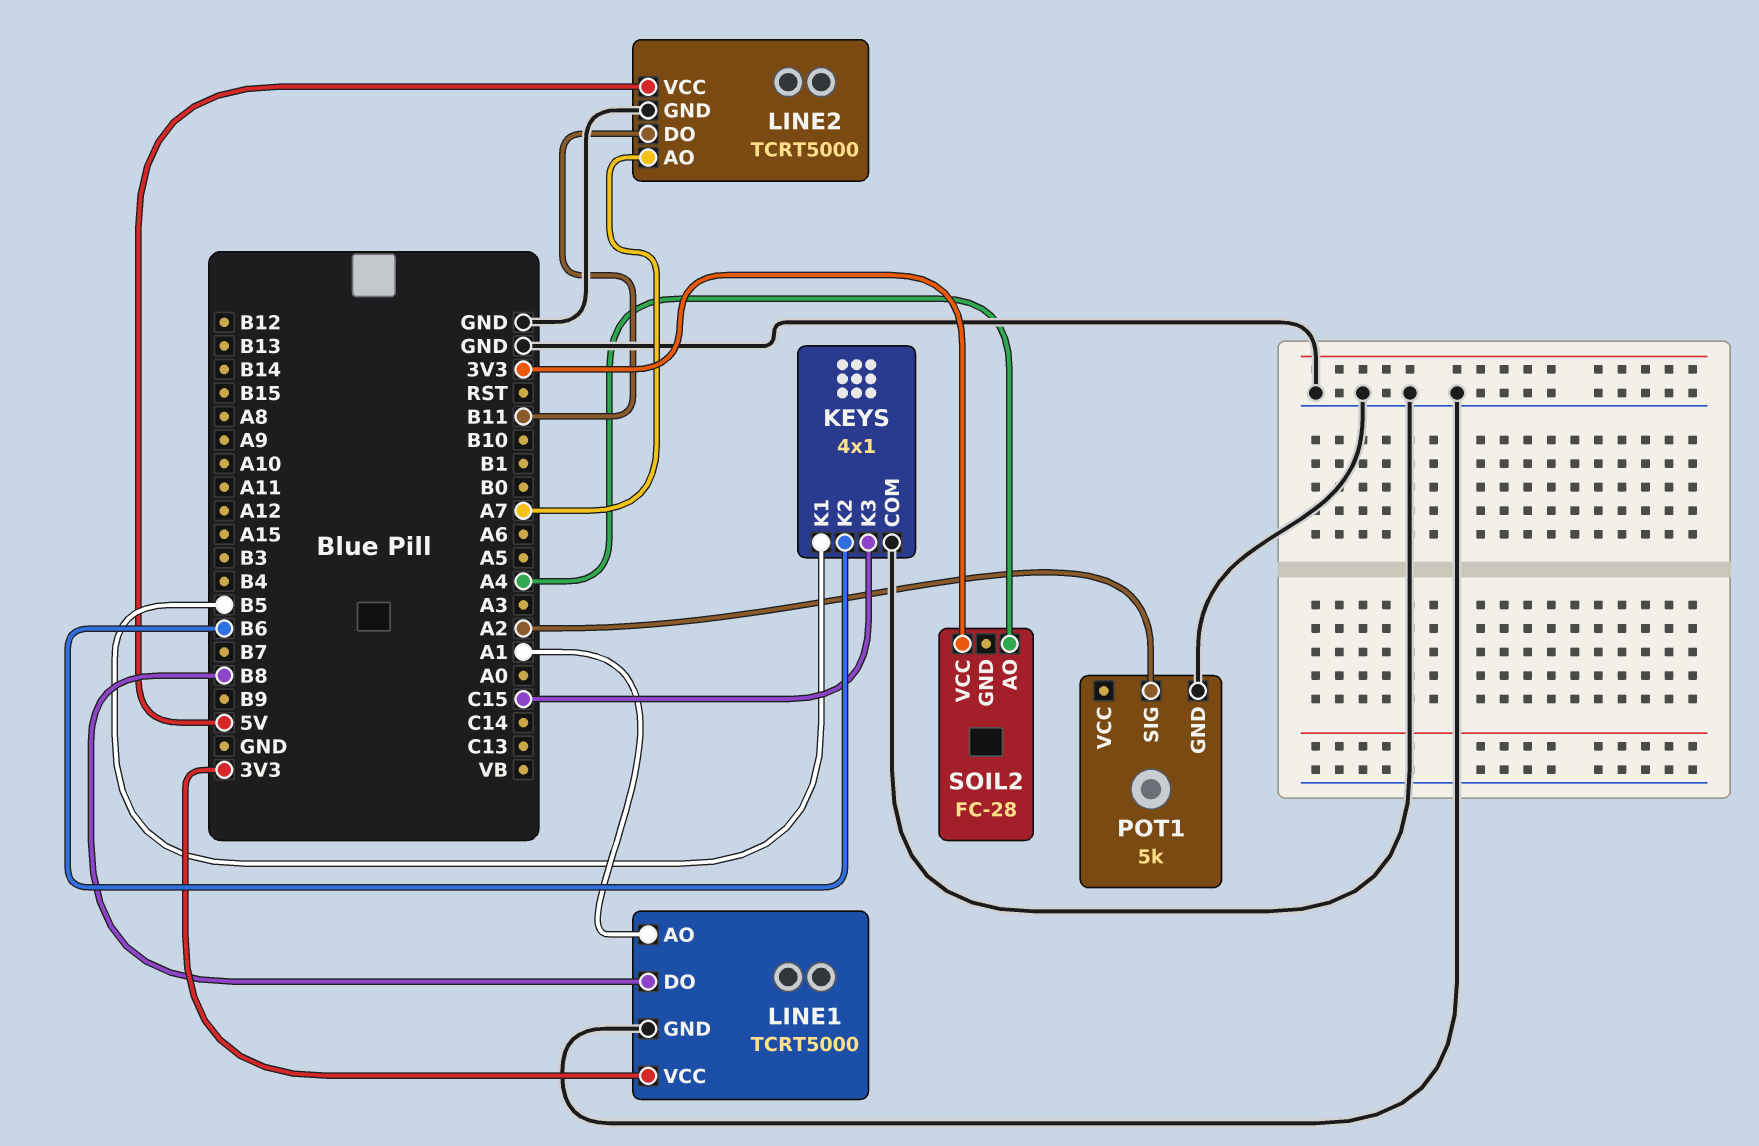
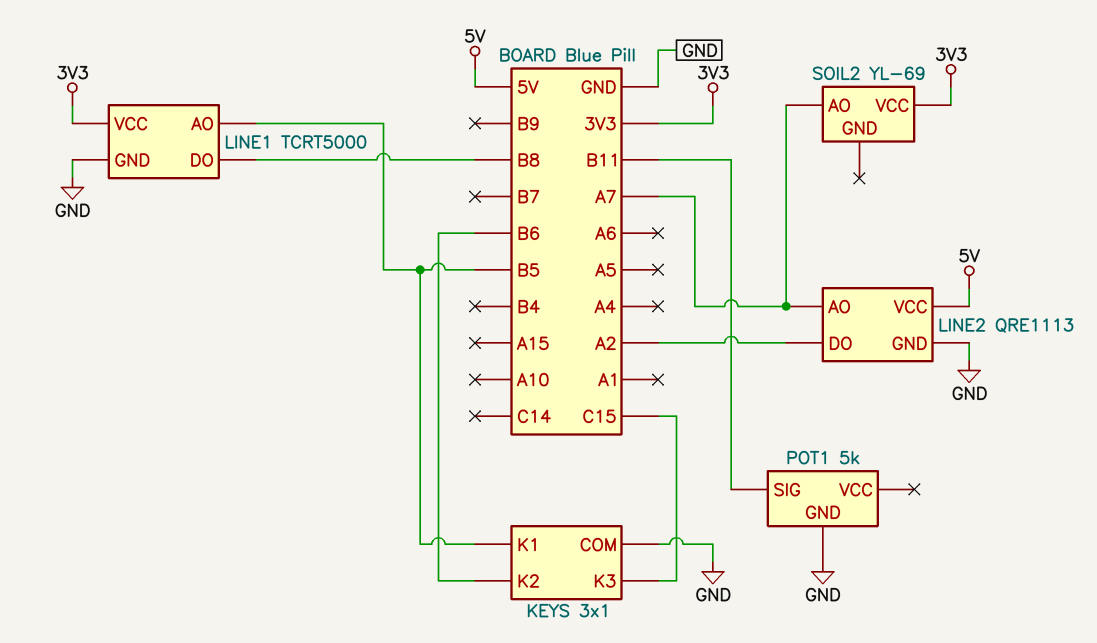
KEYS: 4x1 -> 3x1
LINE1 pin AO: A1 -> B5
LINE2: TCRT5000 -> QRE1113
LINE2 pin DO: B11 -> A2
POT1 pin SIG: A2 -> B11
SOIL2: FC-28 -> YL-69
SOIL2 pin AO: A4 -> A7

